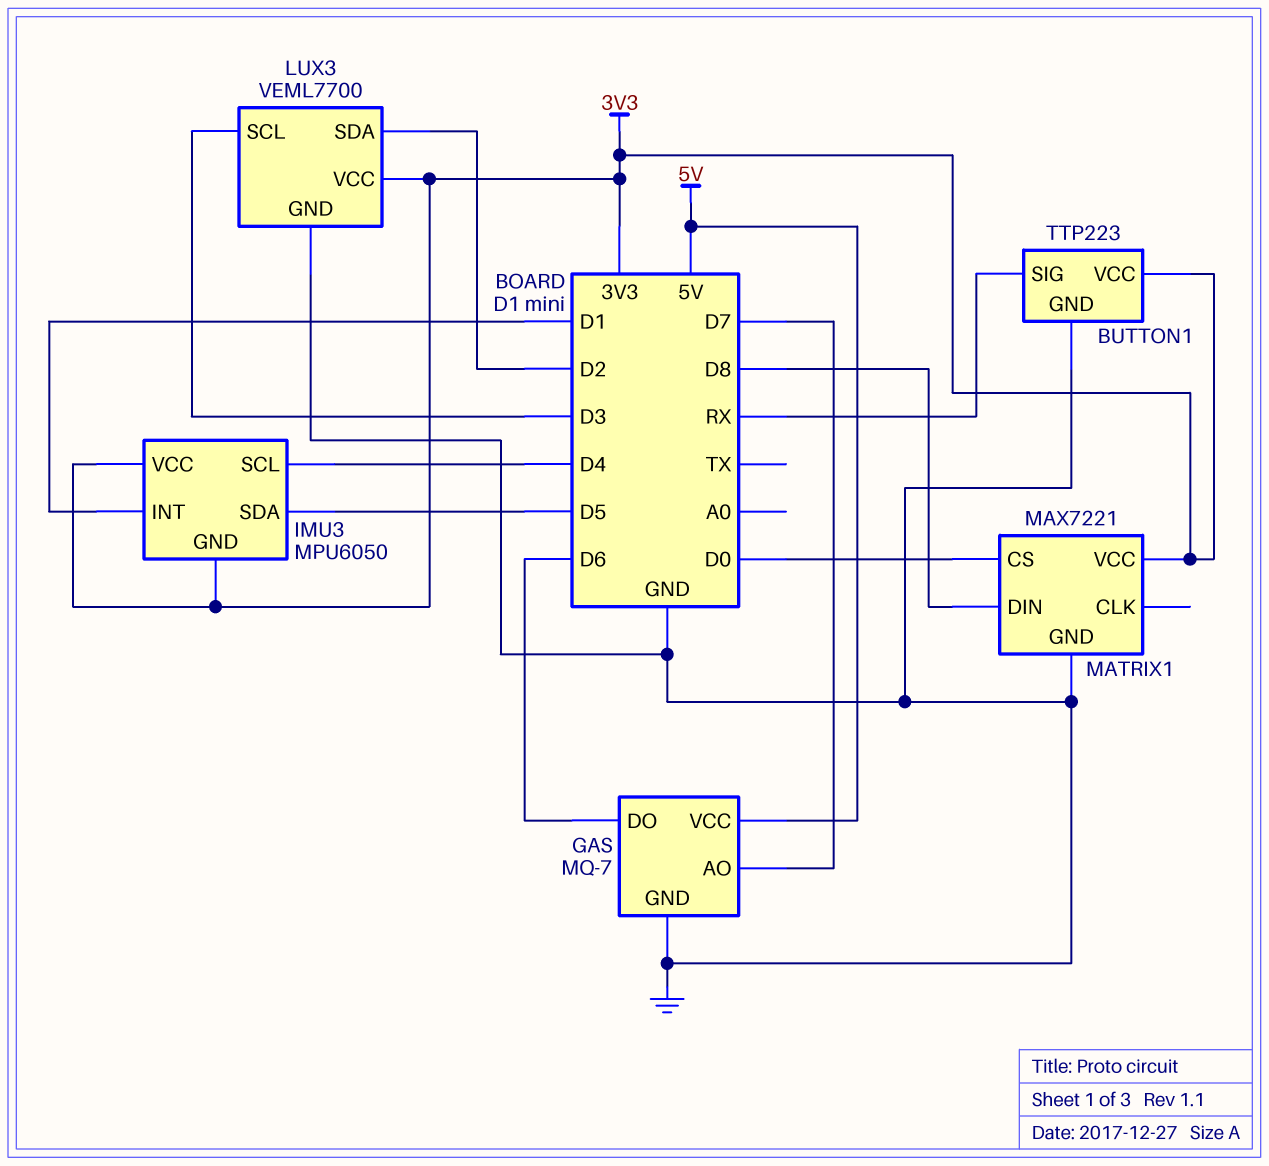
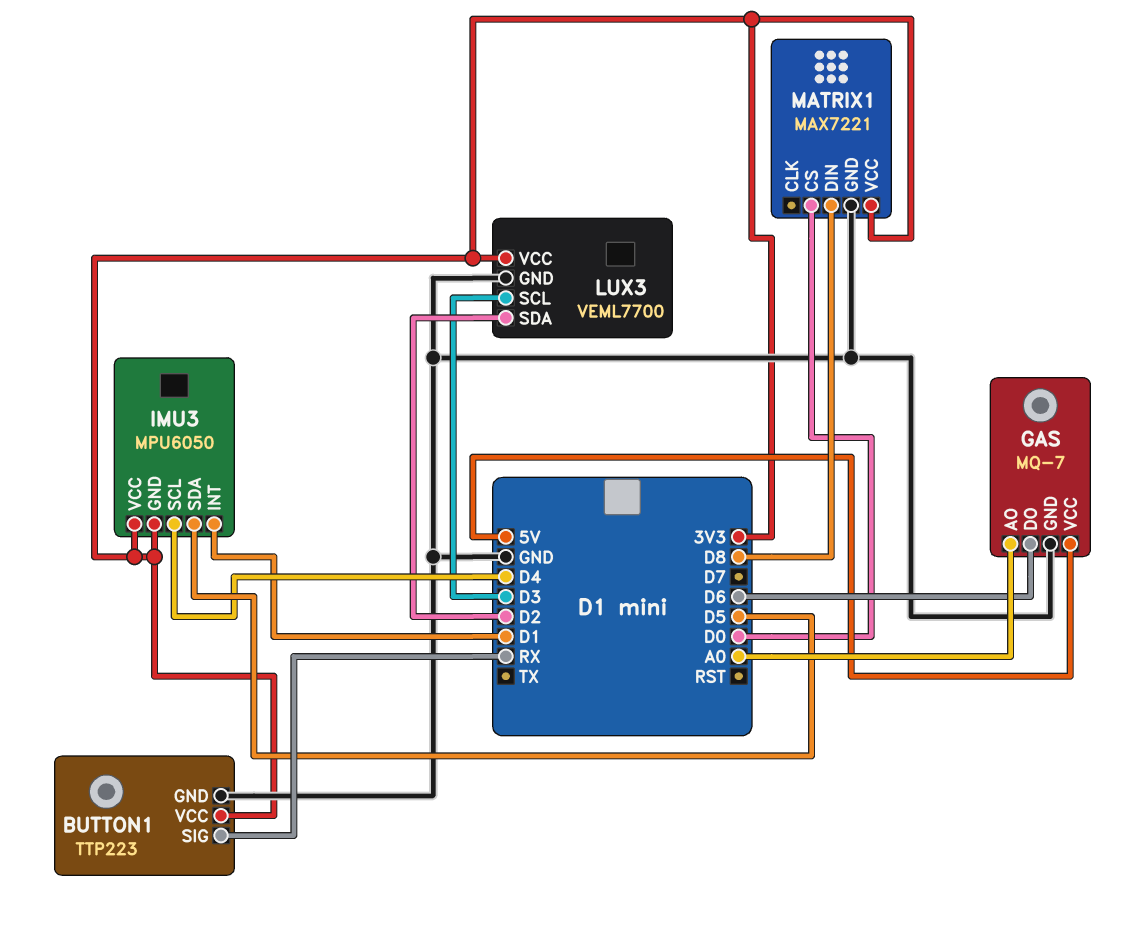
GAS pin AO: D7 -> A0

